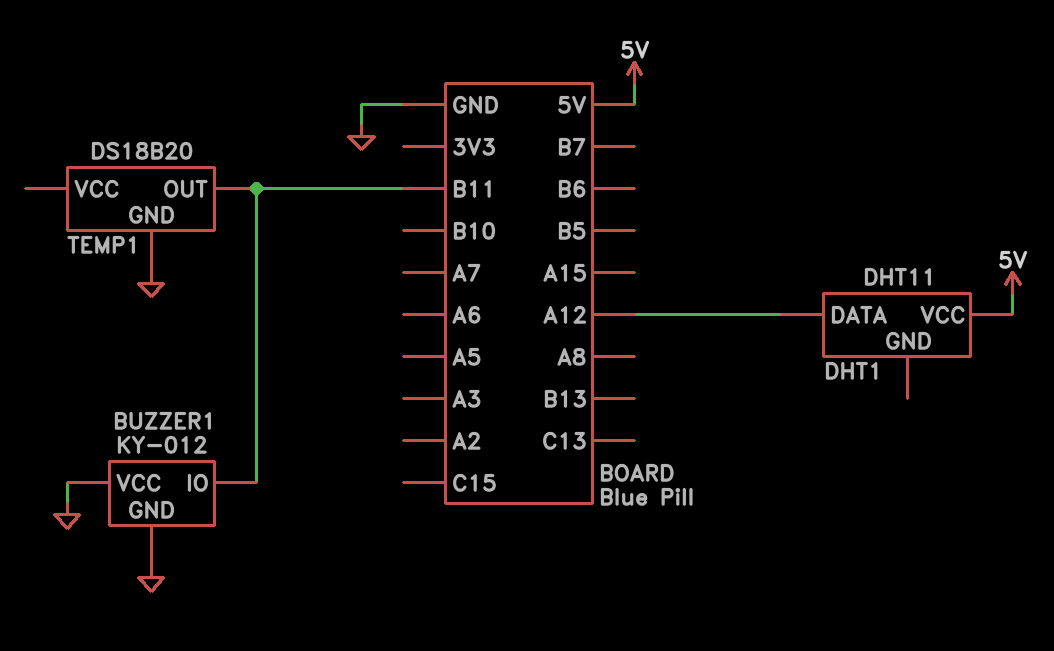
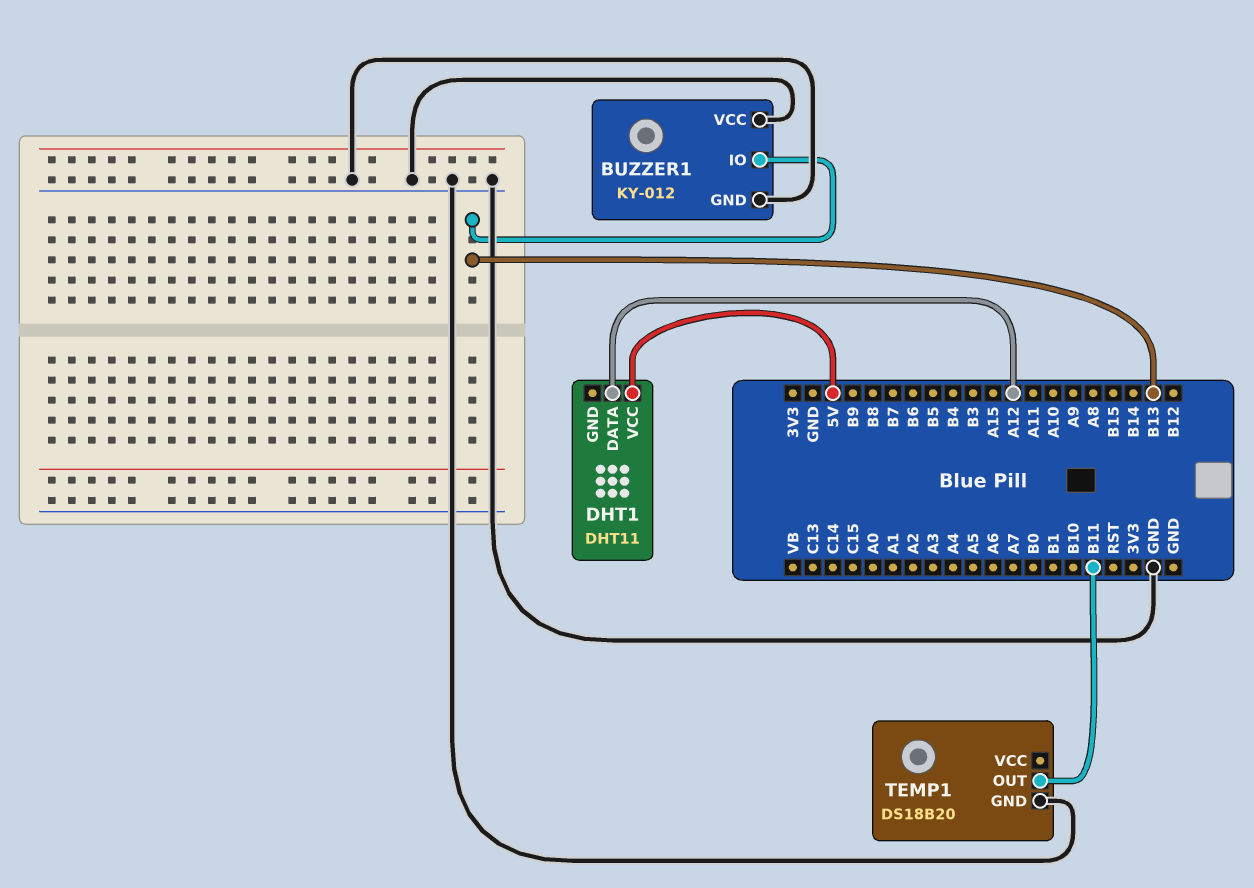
BUZZER1 pin IO: B11 -> B13

